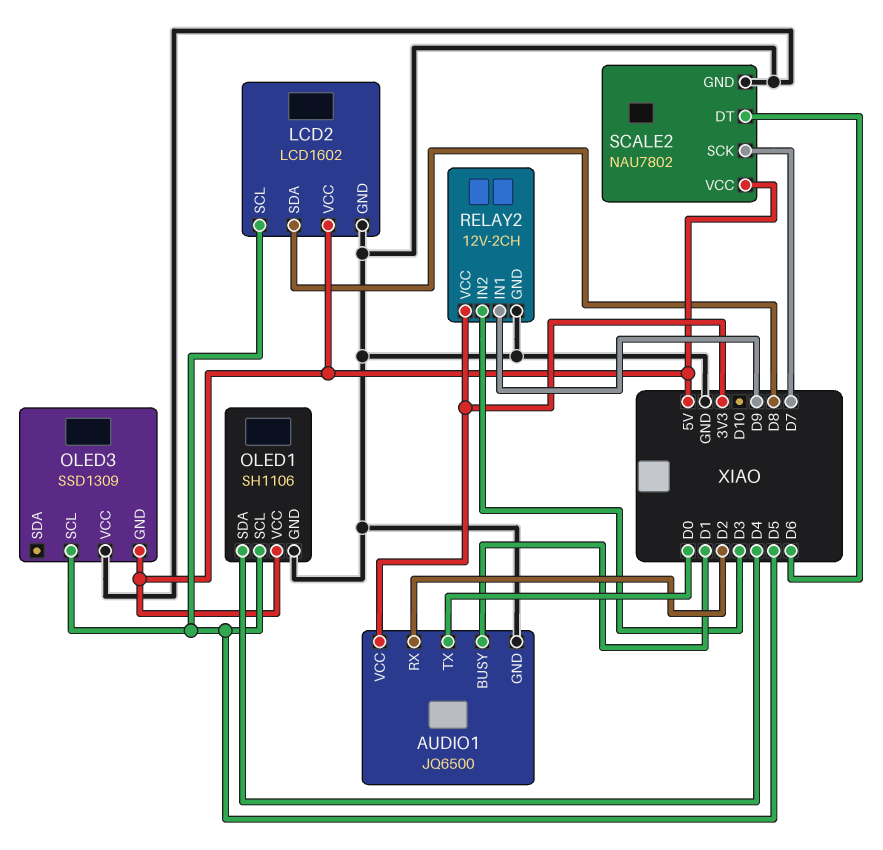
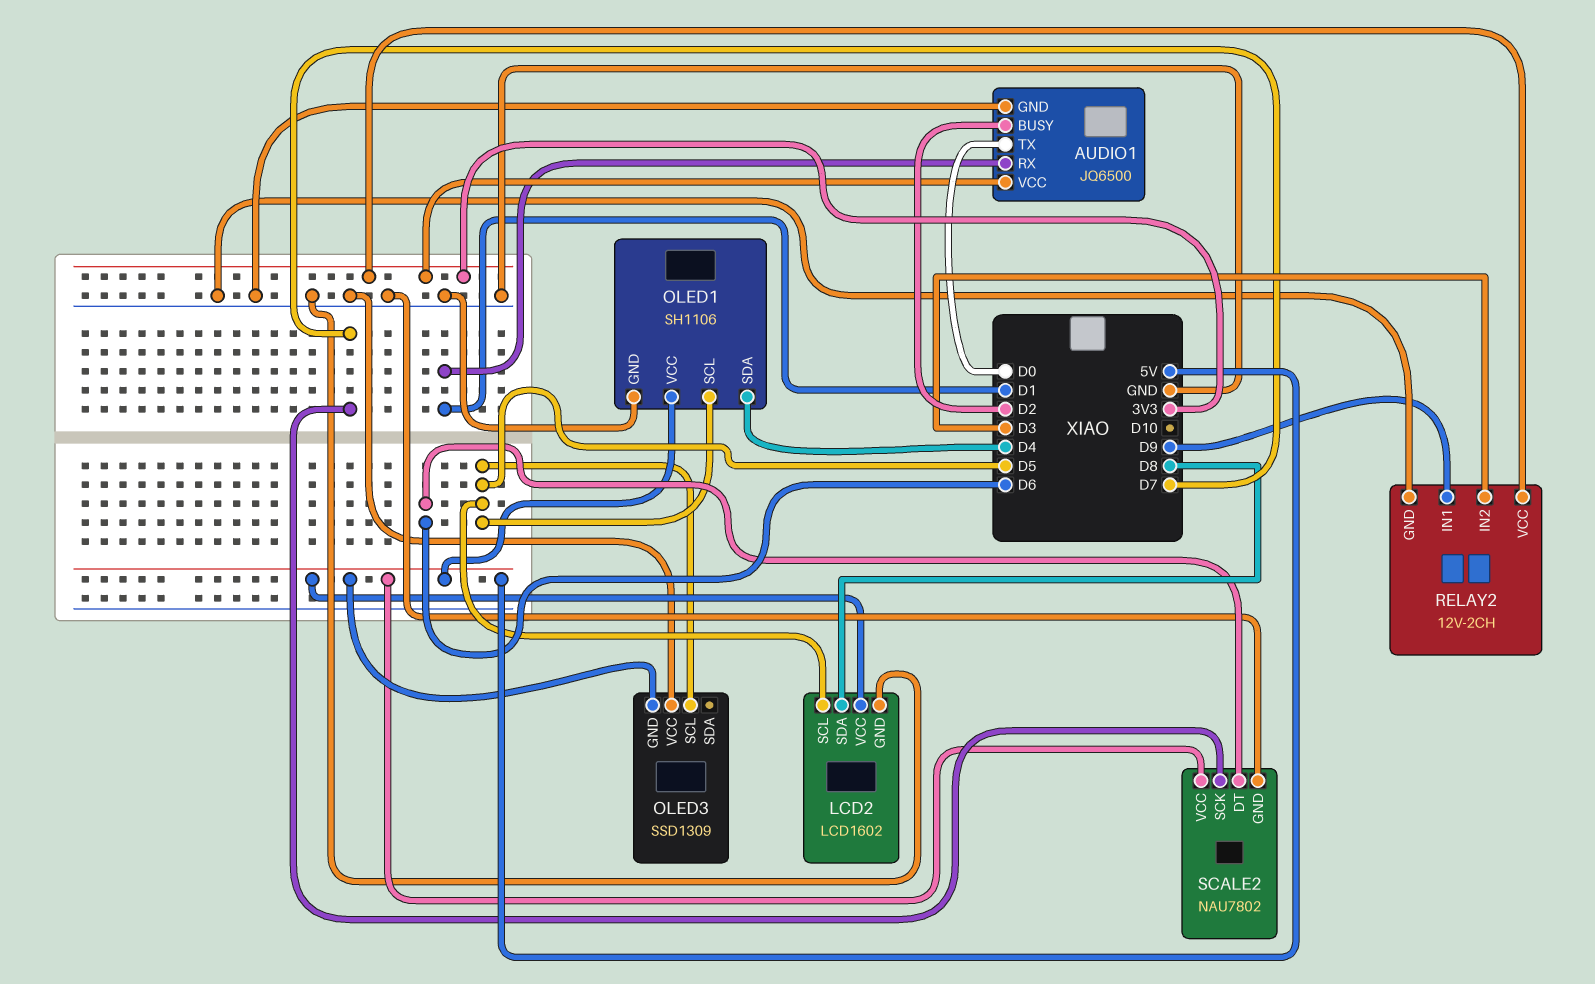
AUDIO1 pin BUSY: D1 -> D2
AUDIO1 pin RX: D2 -> D1

